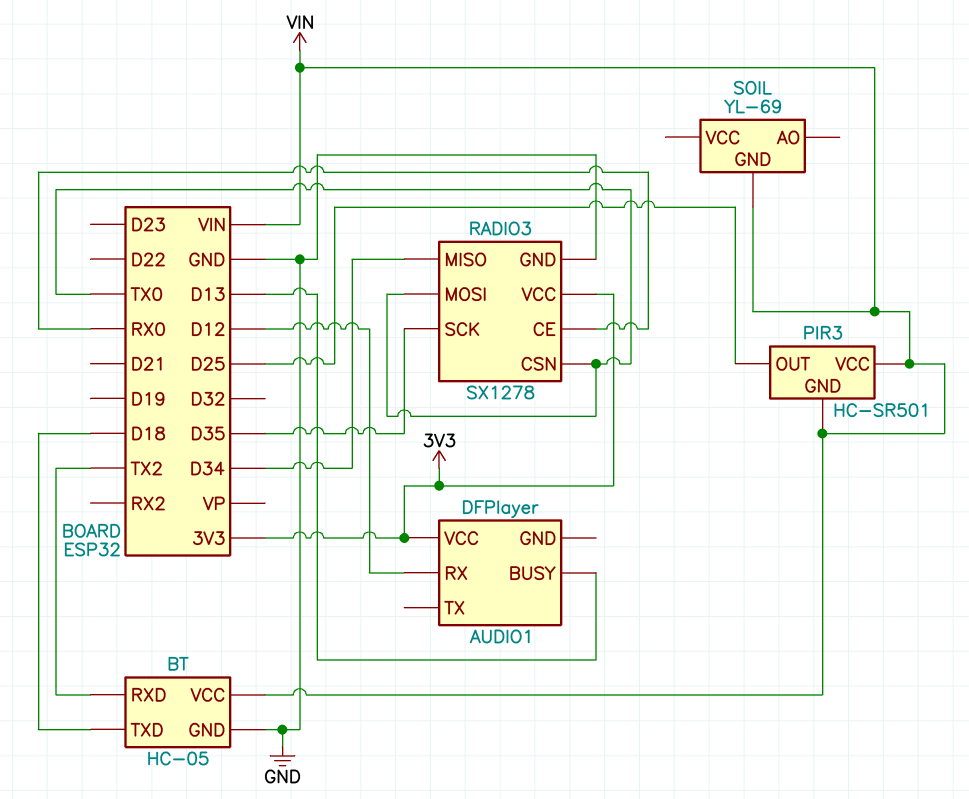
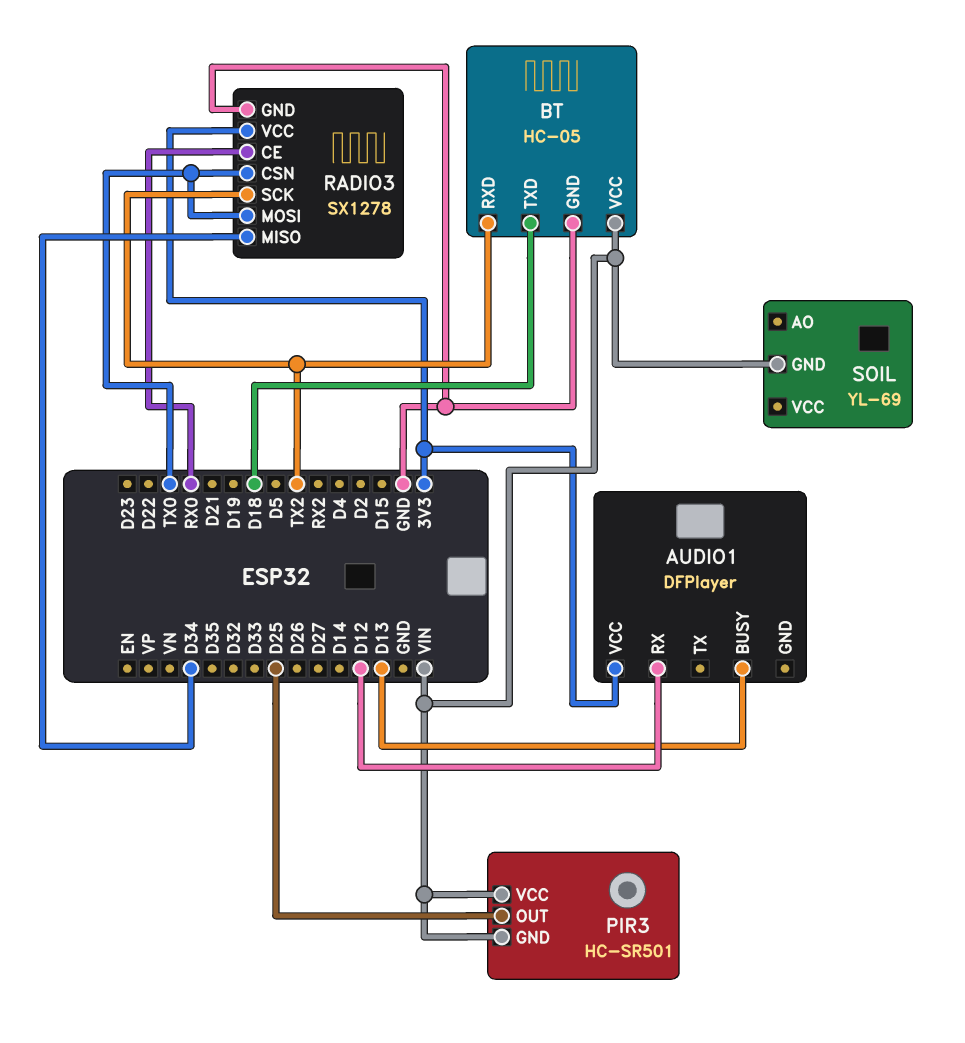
RADIO3 pin SCK: D35 -> TX2

